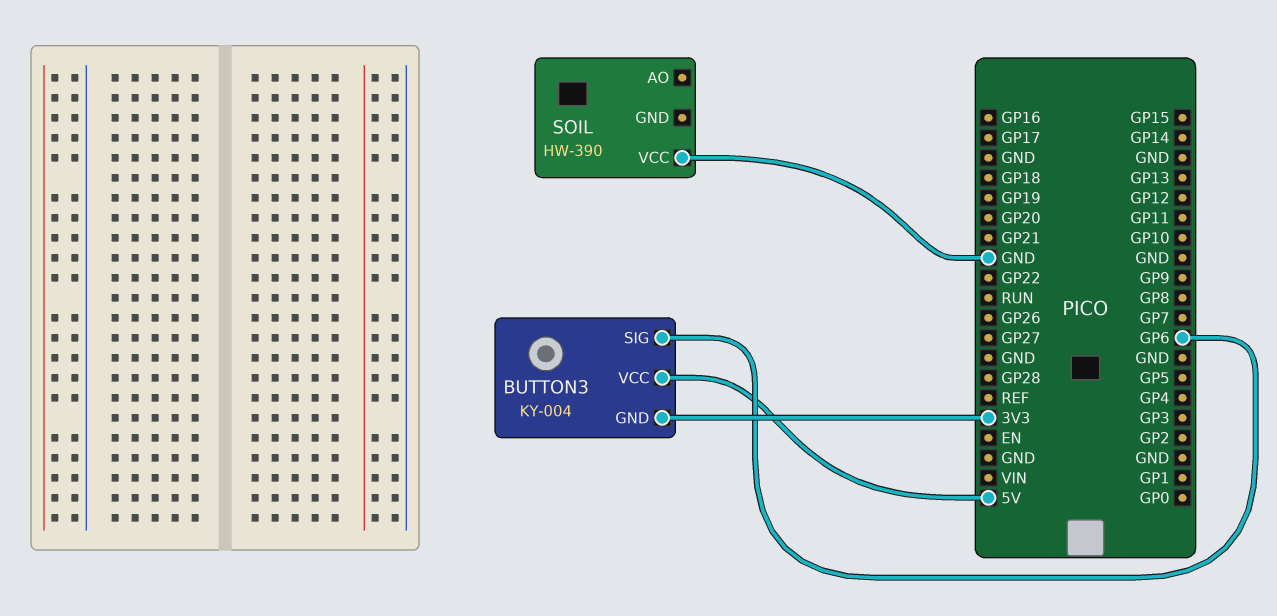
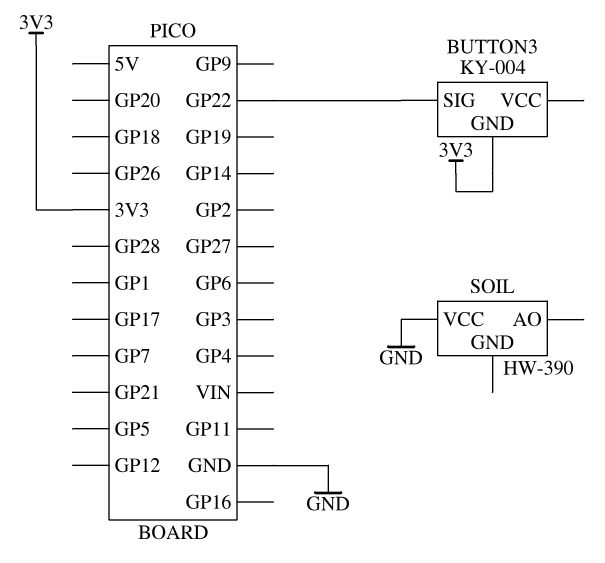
BUTTON3 pin SIG: GP6 -> GP22
BUTTON3 pin VCC: 5V -> none

